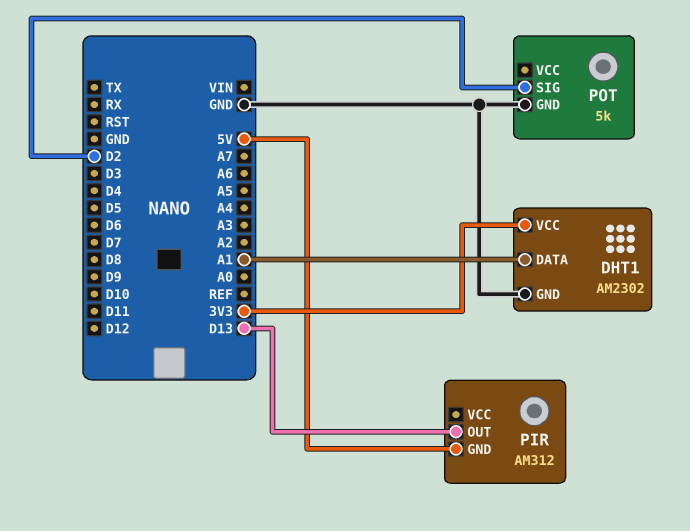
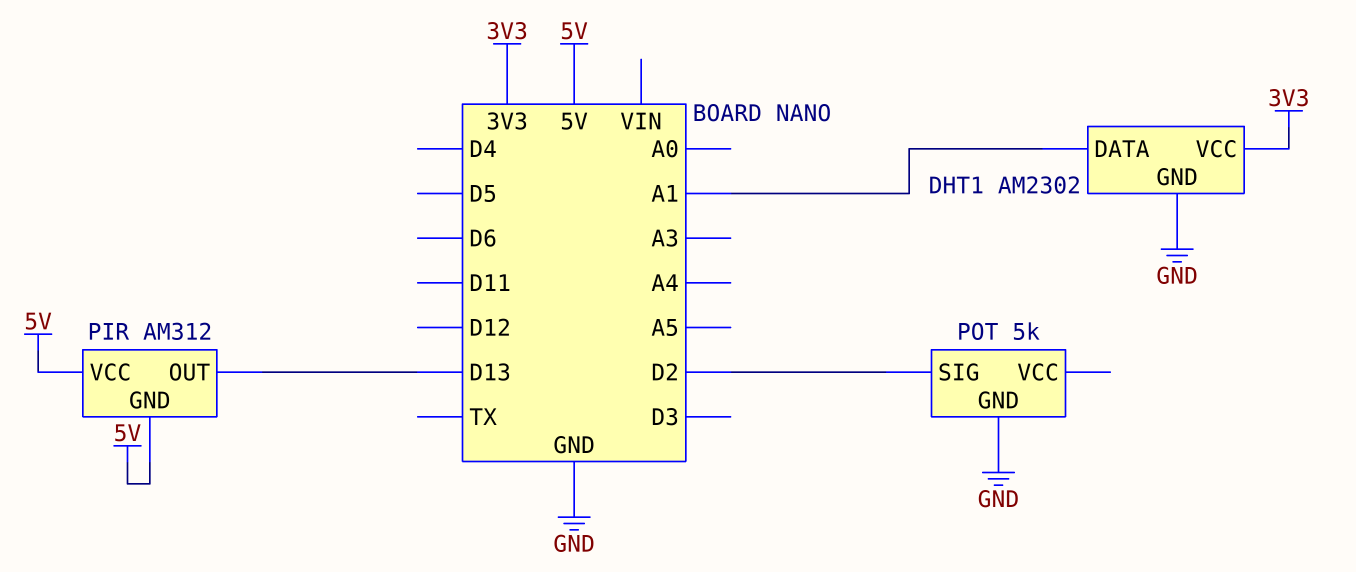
PIR pin VCC: none -> 5V

